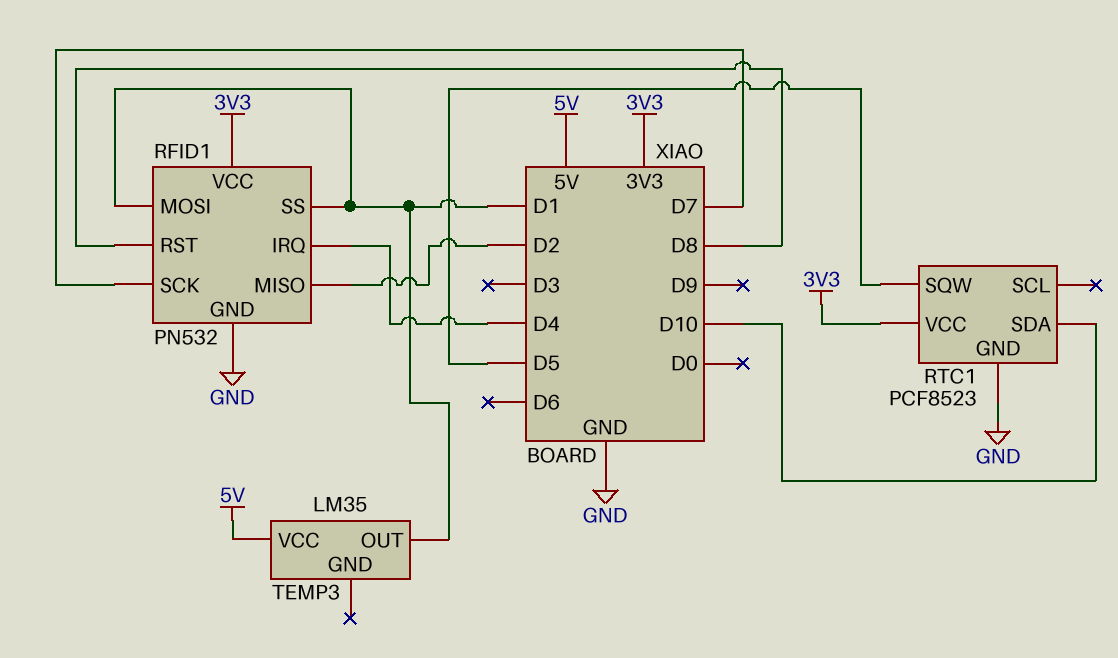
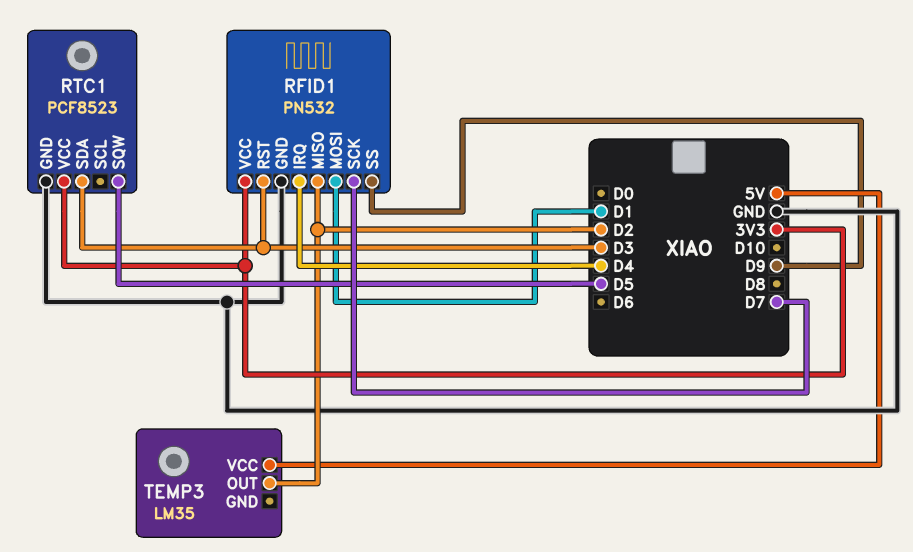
RFID1 pin RST: D8 -> D3
RFID1 pin SS: D1 -> D9
RTC1 pin SDA: D10 -> D3
TEMP3 pin OUT: D1 -> D2

